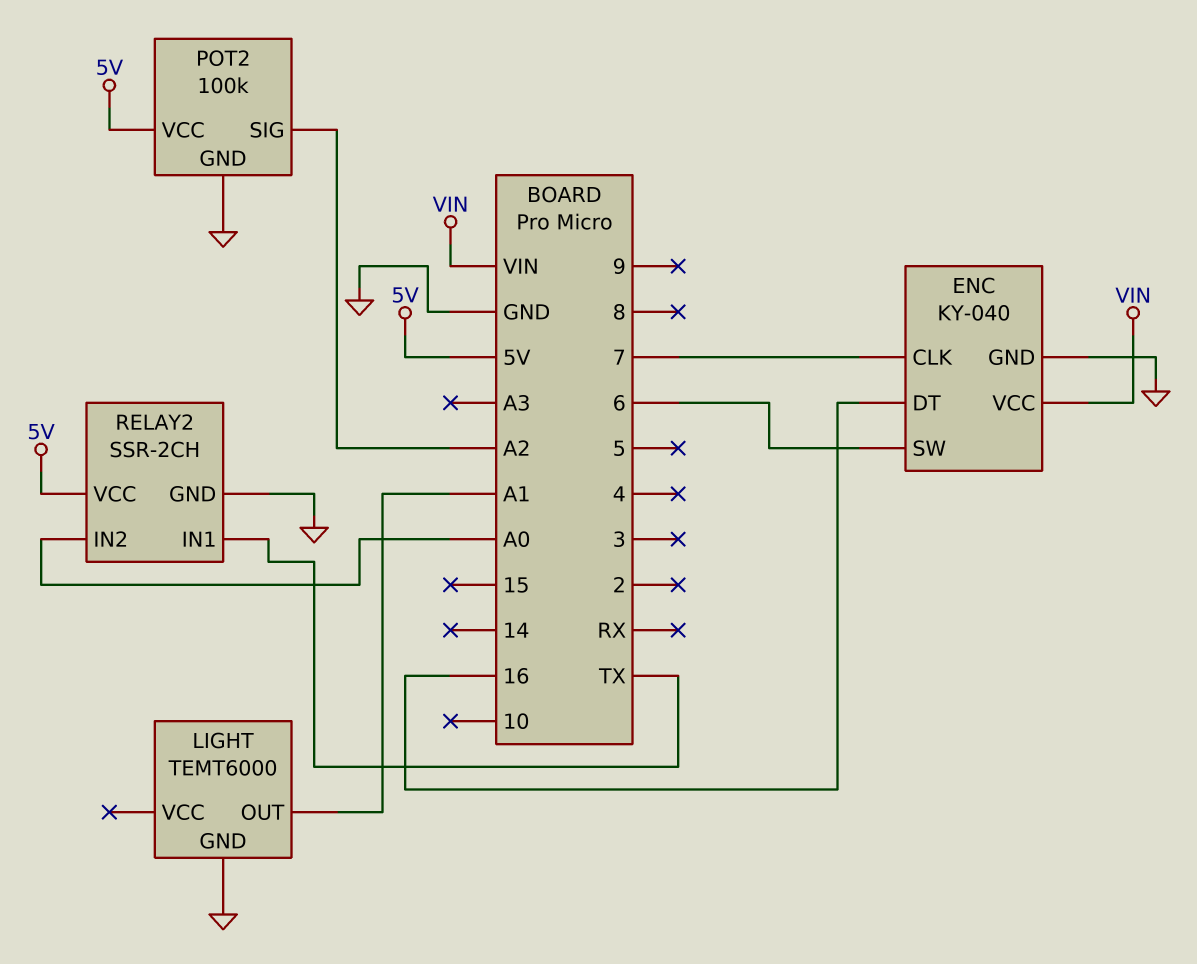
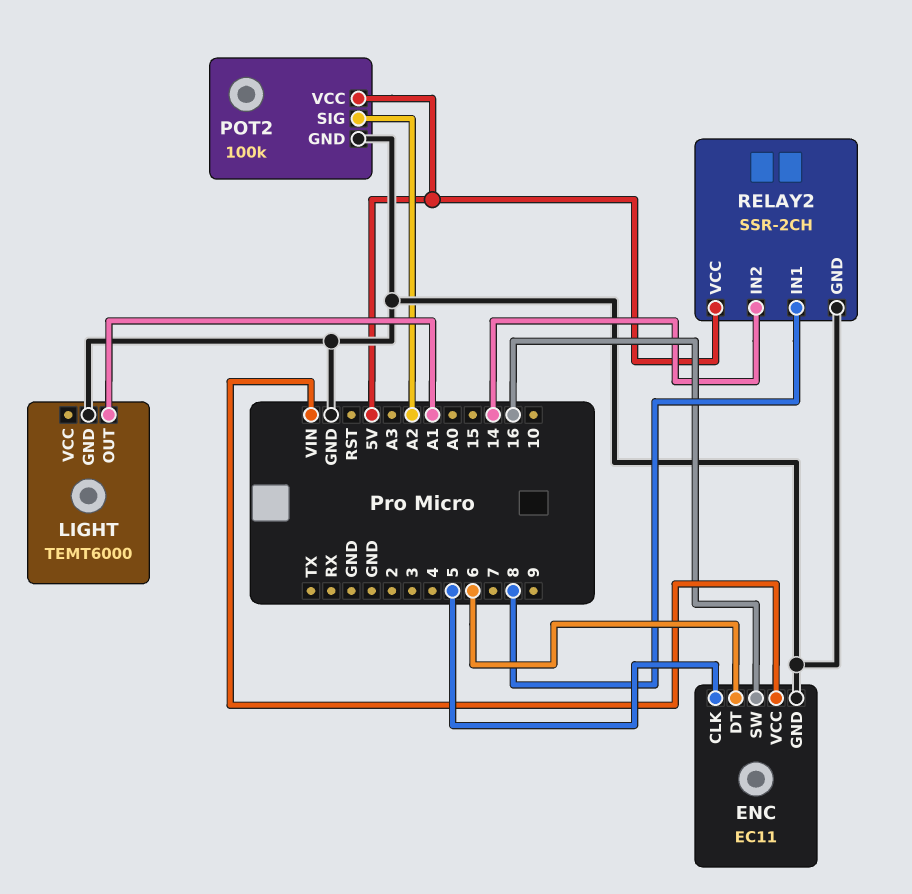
ENC: KY-040 -> EC11
ENC pin CLK: 7 -> 5
ENC pin DT: 16 -> 6
ENC pin SW: 6 -> 16
RELAY2 pin IN1: TX -> 8
RELAY2 pin IN2: A0 -> 14

